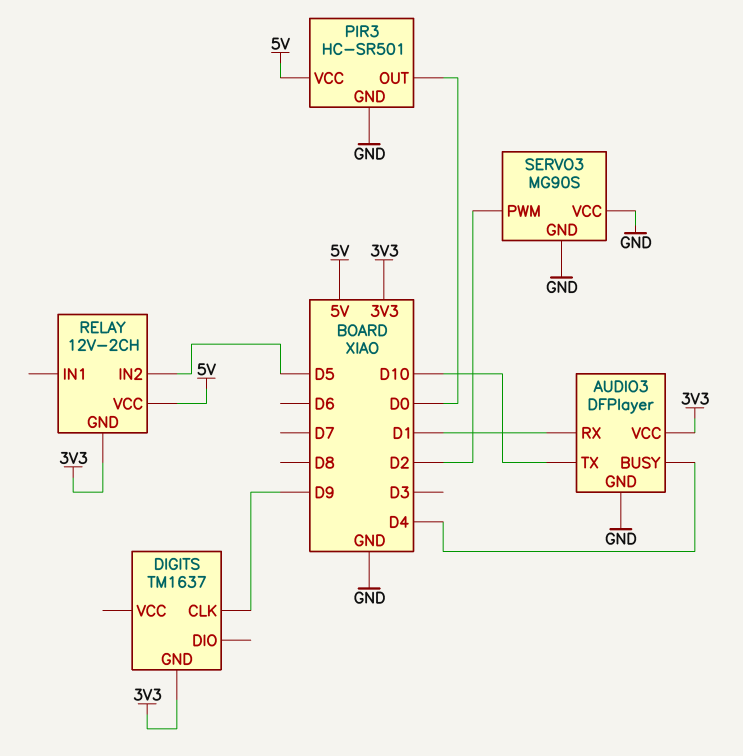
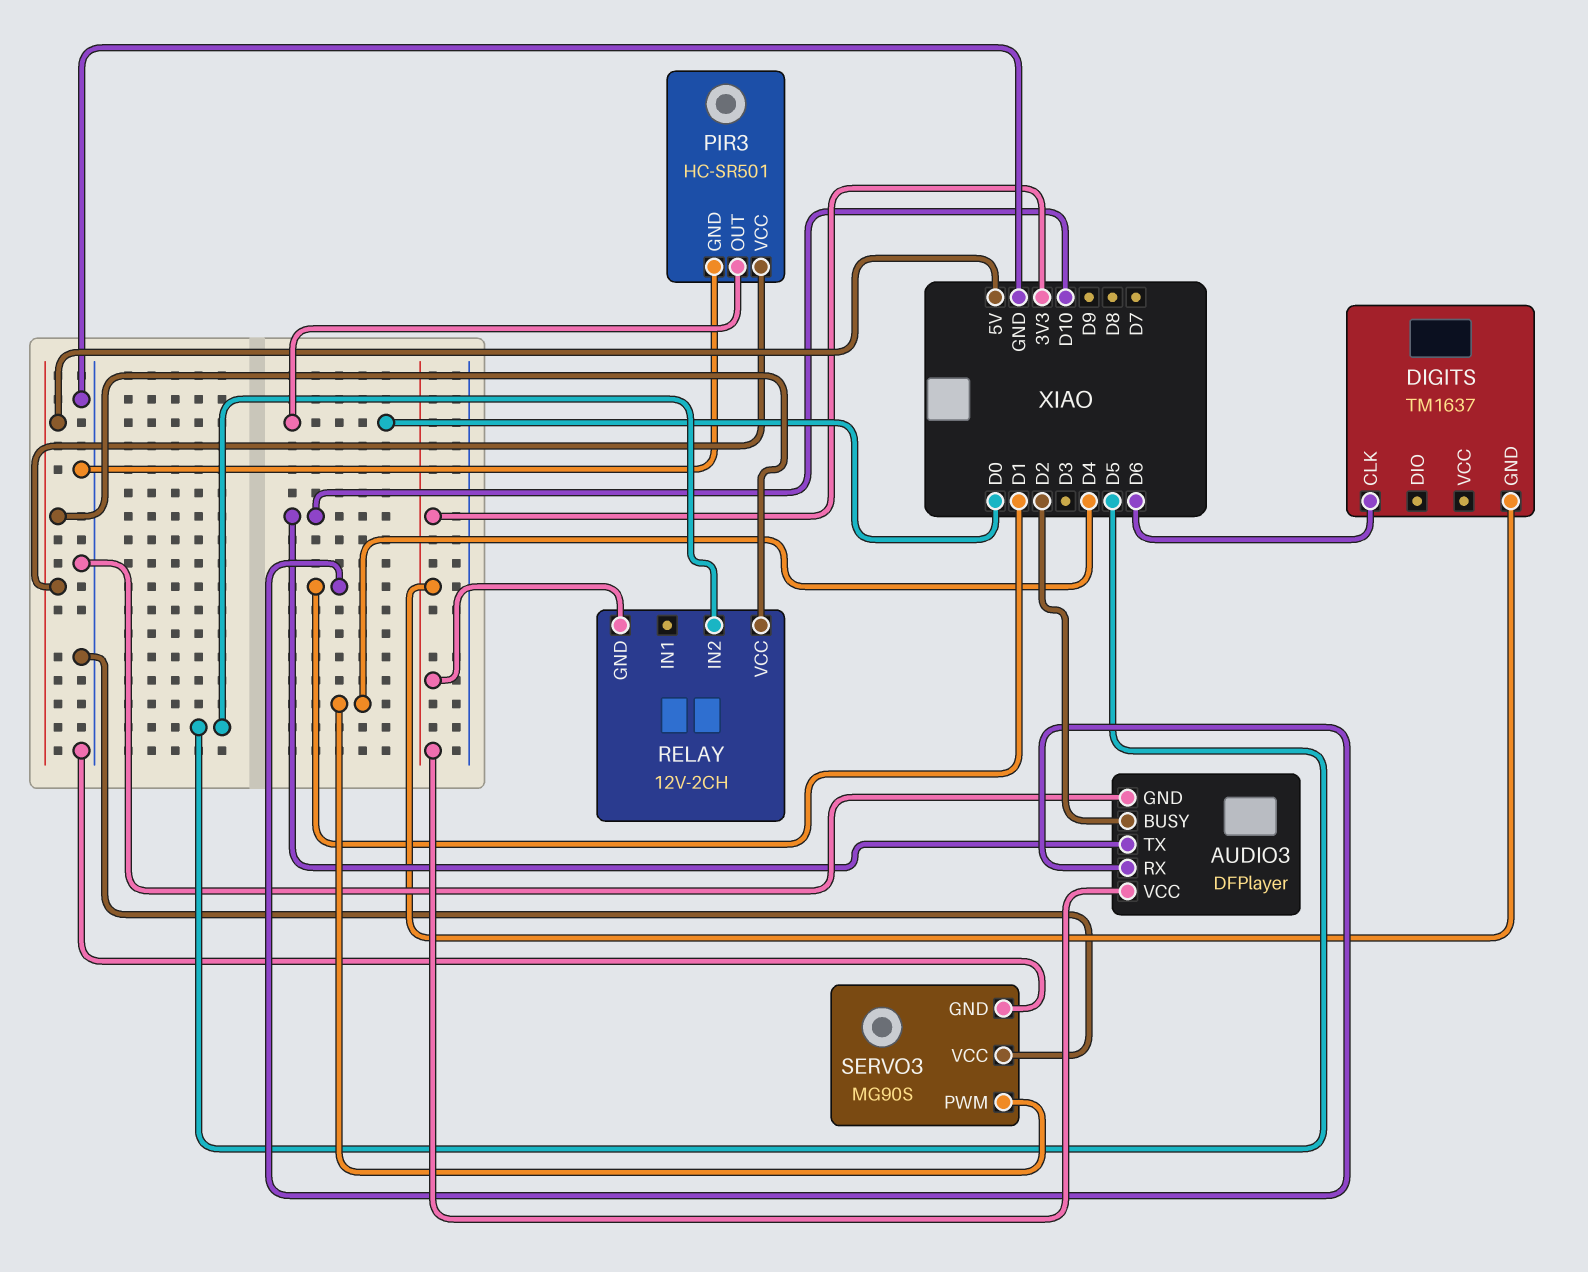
AUDIO3 pin BUSY: D4 -> D2
DIGITS pin CLK: D9 -> D6
SERVO3 pin PWM: D2 -> D4

